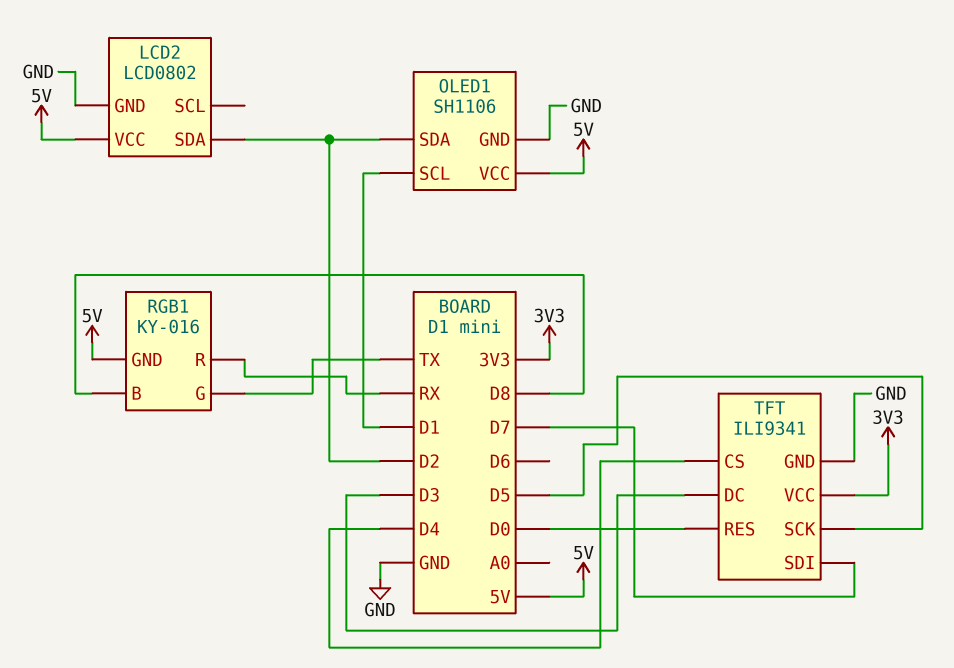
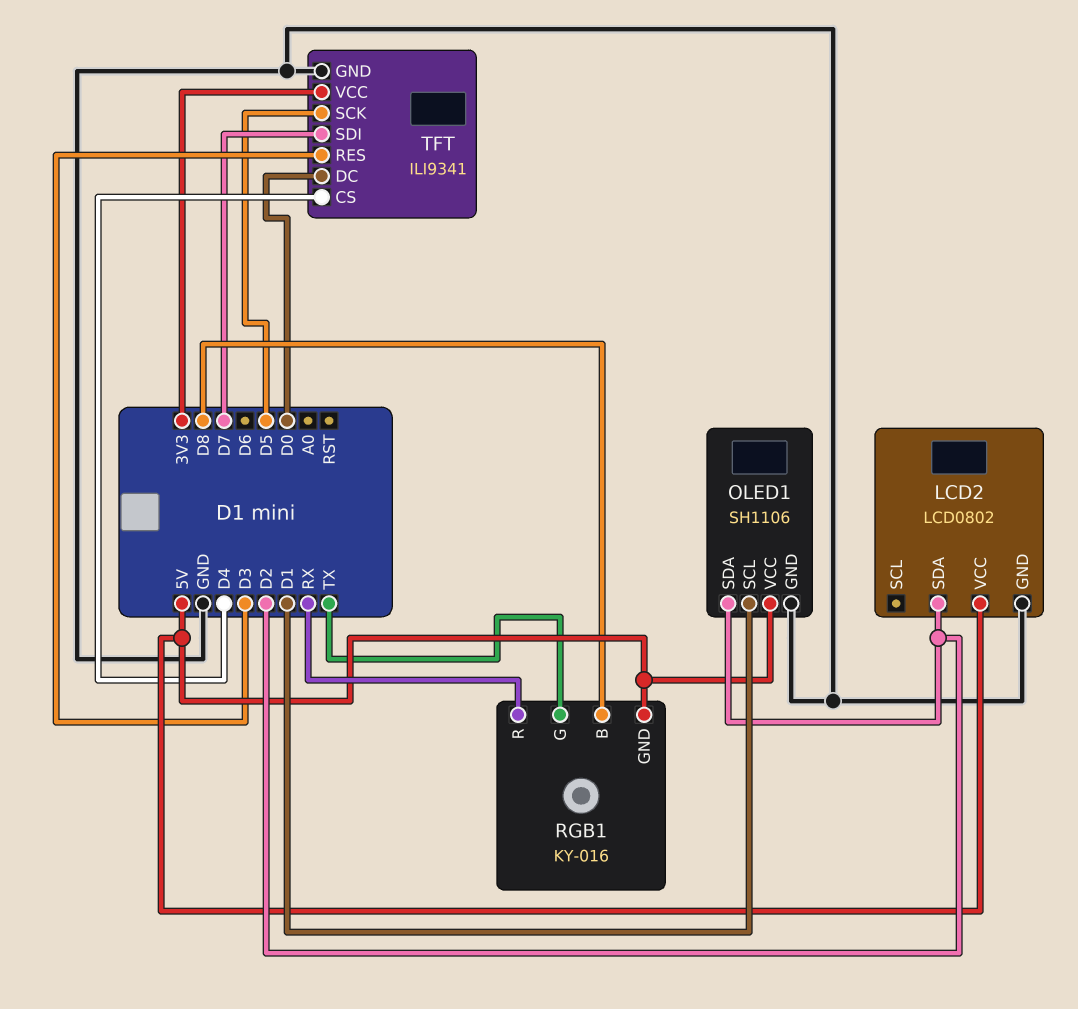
TFT pin DC: D3 -> D0
TFT pin RES: D0 -> D3

